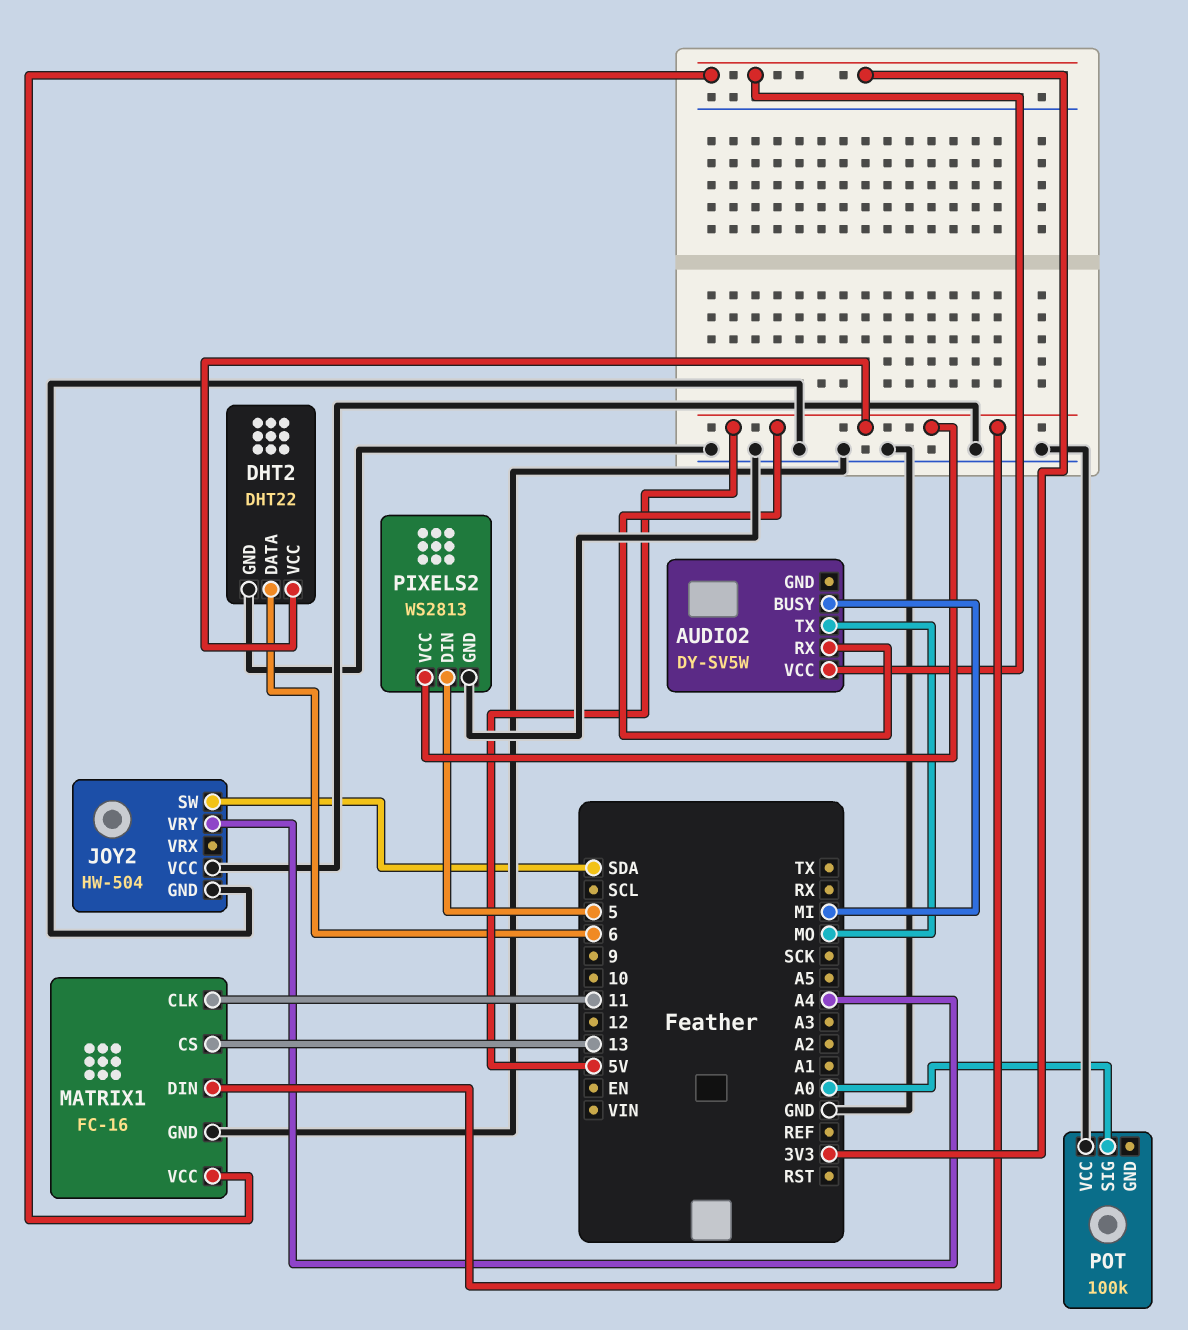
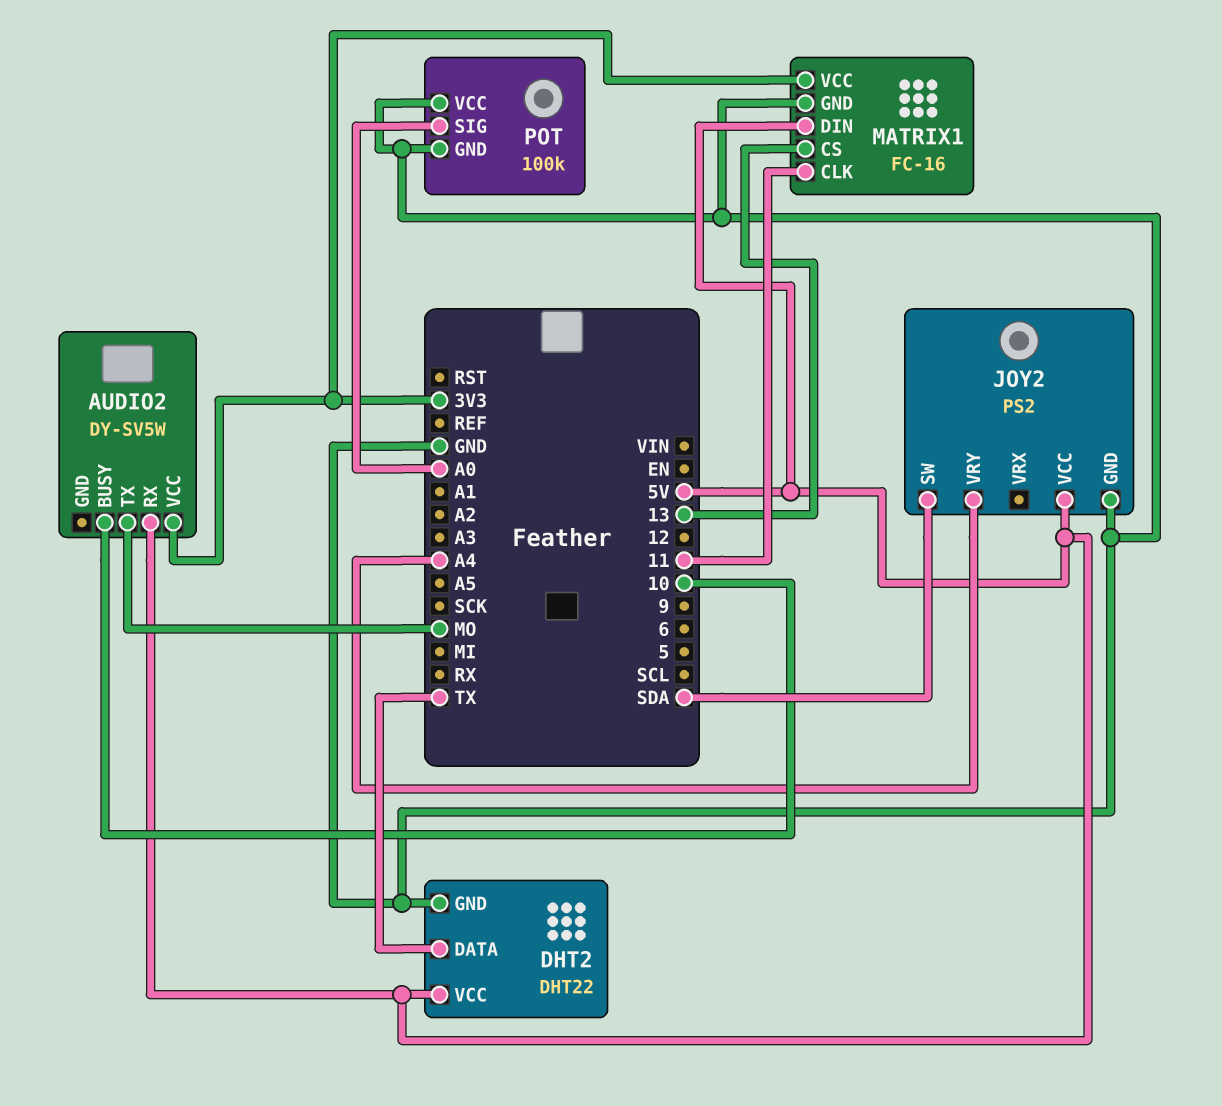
AUDIO2 pin BUSY: MI -> 10
DHT2 pin DATA: 6 -> TX
JOY2: HW-504 -> PS2
JOY2 pin VCC: GND -> 5V
PIXELS2: WS2813 -> none
PIXELS2 pin DIN: 5 -> none
PIXELS2 pin GND: GND -> none
PIXELS2 pin VCC: 5V -> none
POT pin GND: none -> GND

